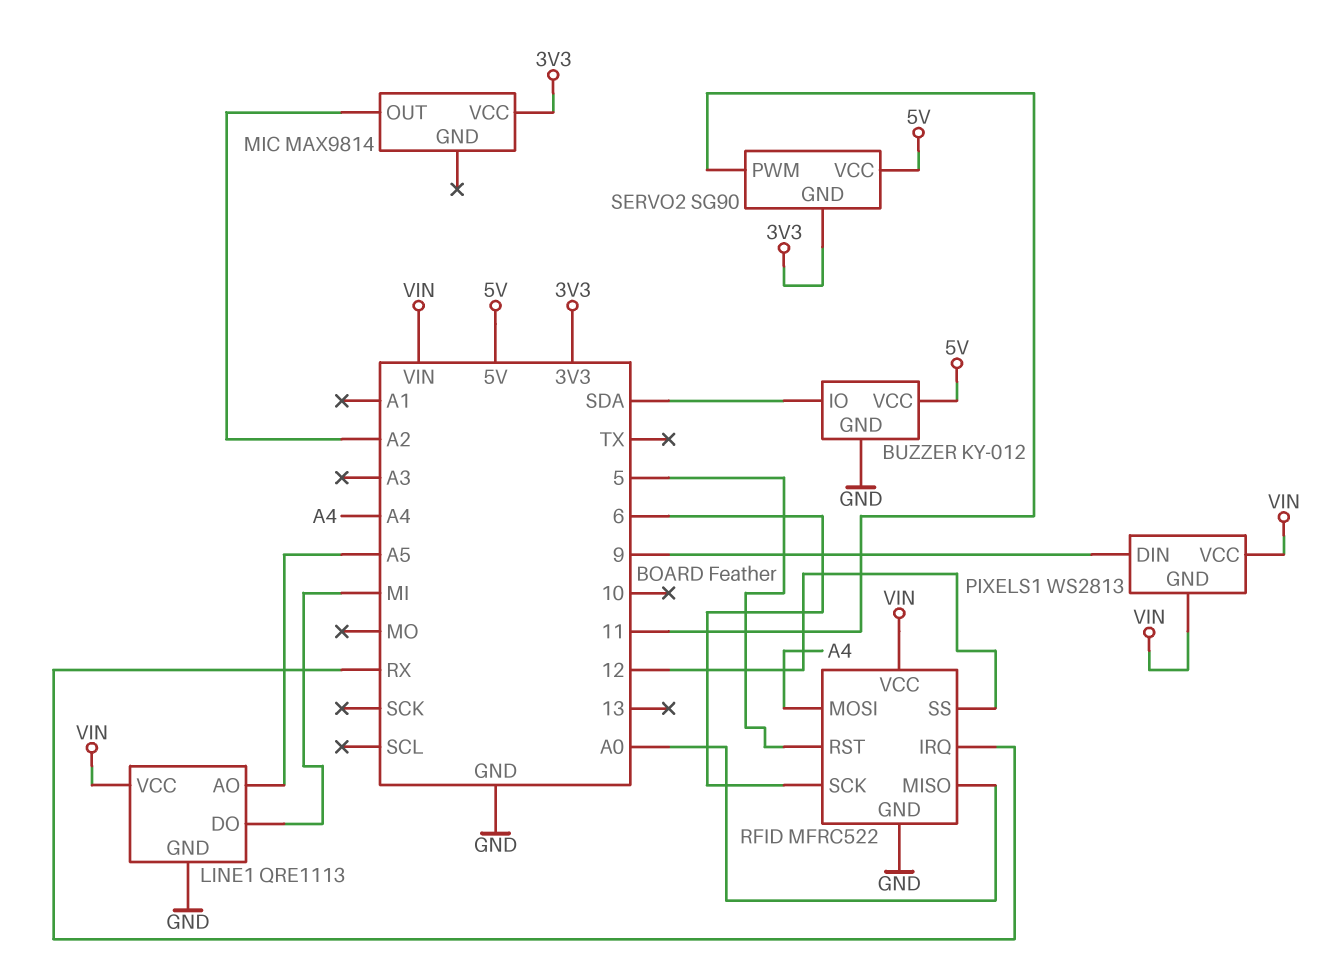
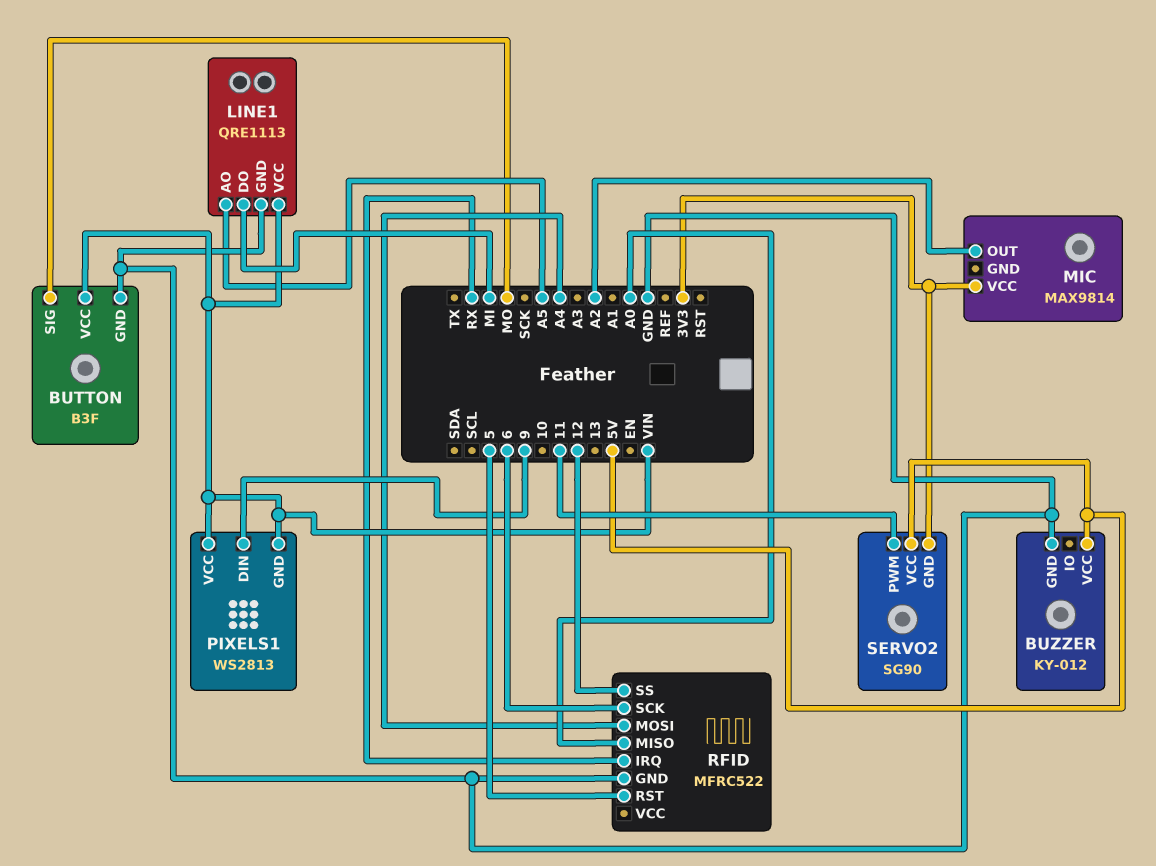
BUTTON: none -> B3F
BUTTON pin GND: none -> GND
BUTTON pin SIG: none -> MO
BUTTON pin VCC: none -> VIN
BUZZER pin IO: SDA -> none
RFID pin VCC: VIN -> none

